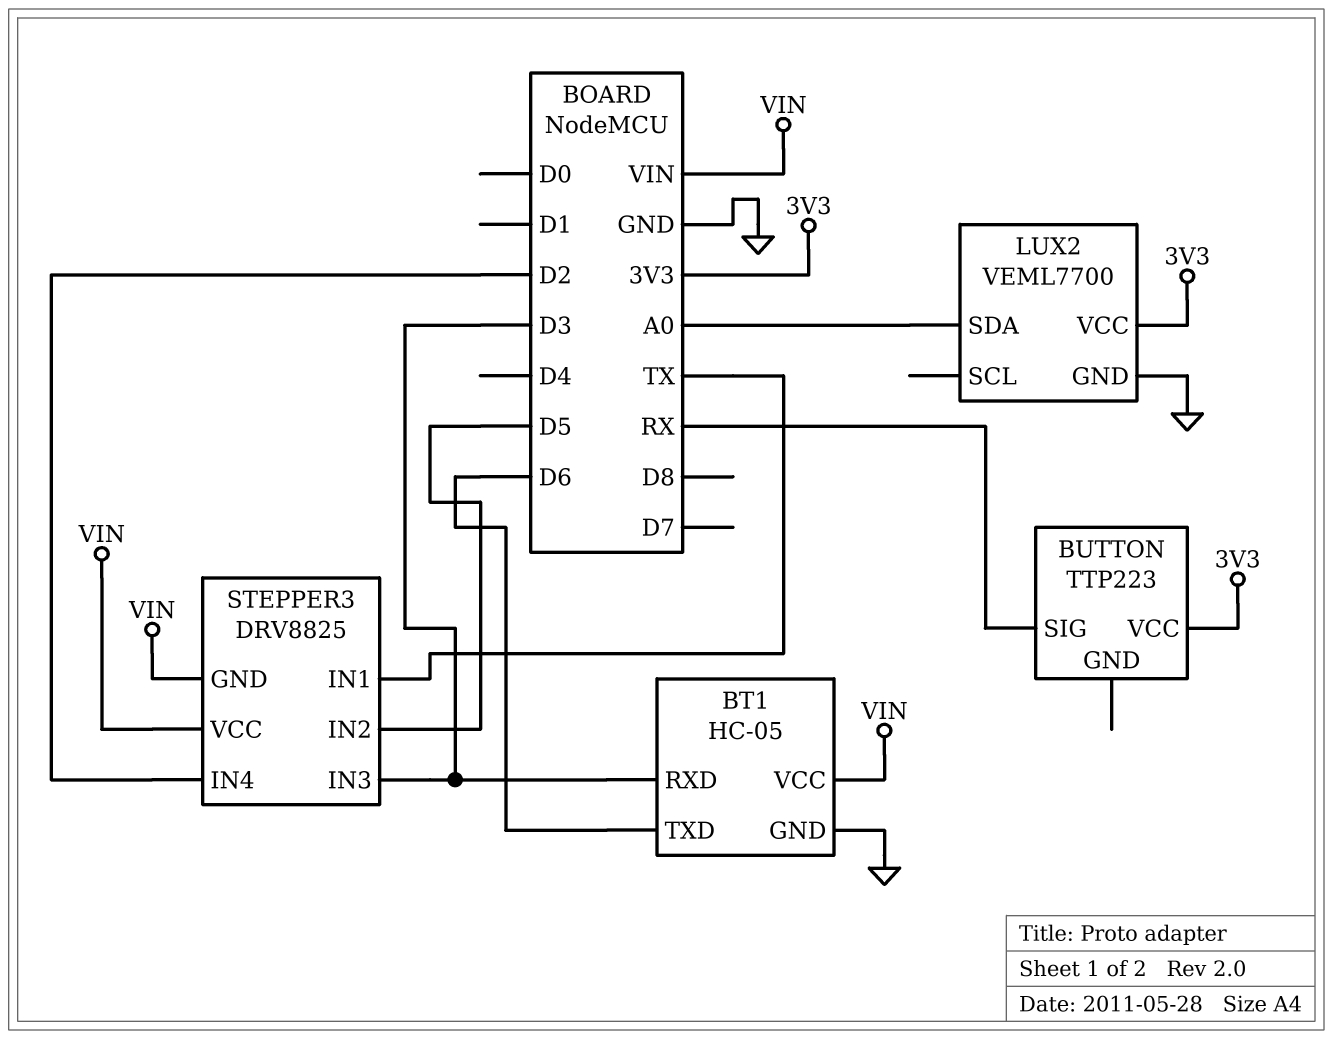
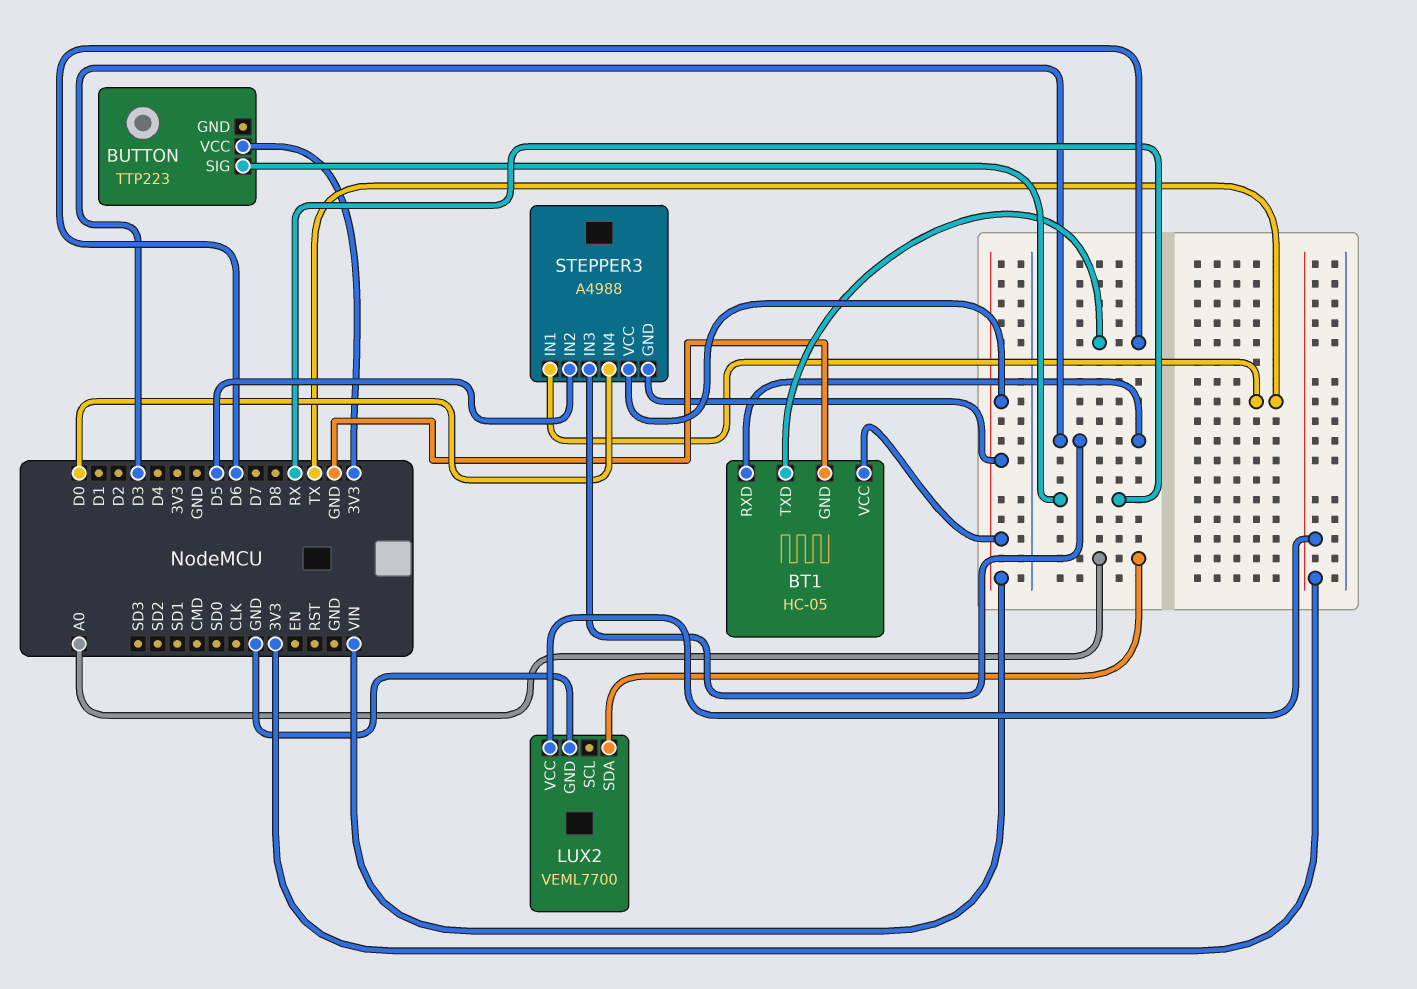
STEPPER3: DRV8825 -> A4988
STEPPER3 pin IN4: D2 -> D0

